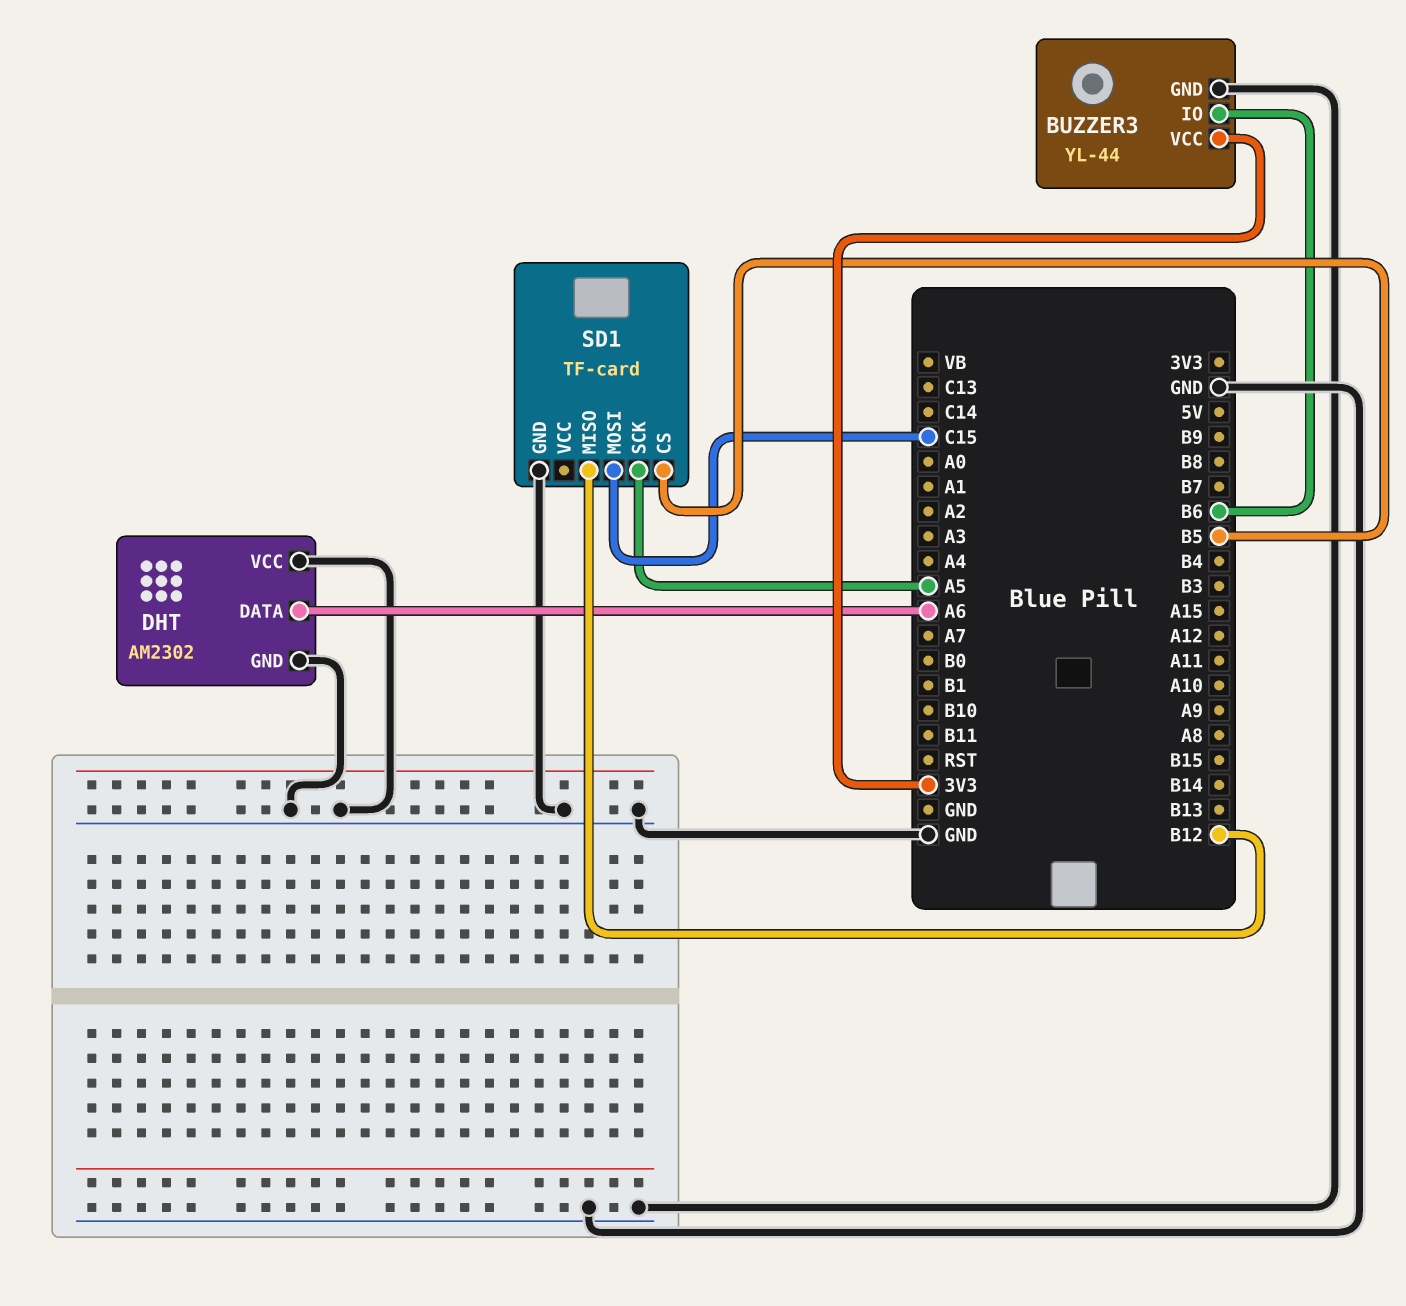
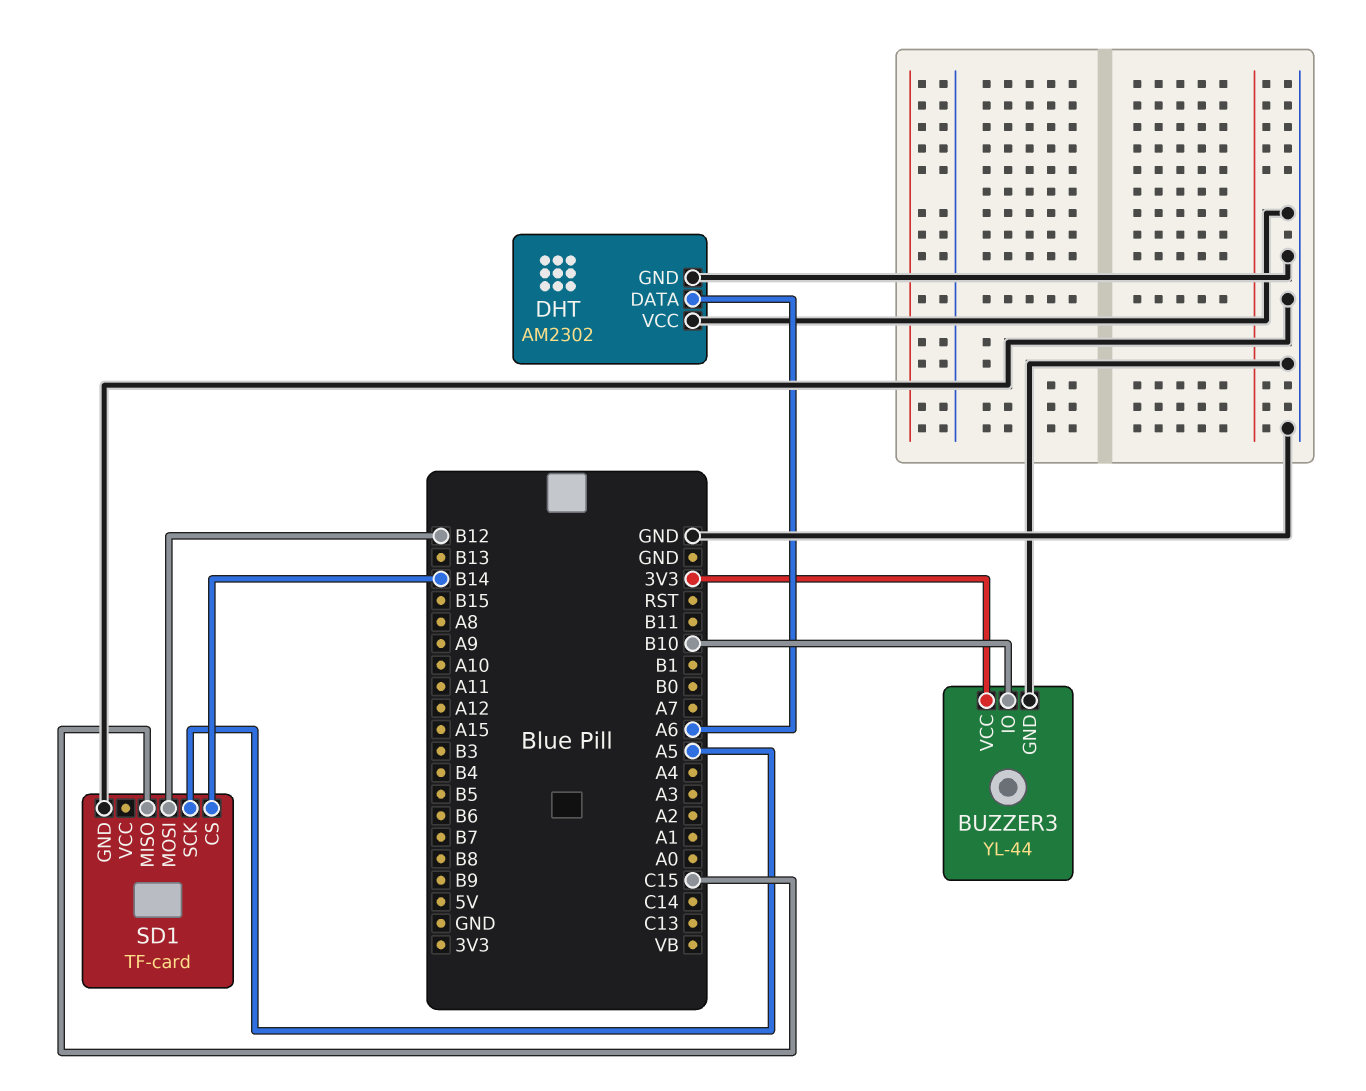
BUZZER3 pin IO: B6 -> B10
SD1 pin CS: B5 -> B14
SD1 pin MISO: B12 -> C15
SD1 pin MOSI: C15 -> B12

